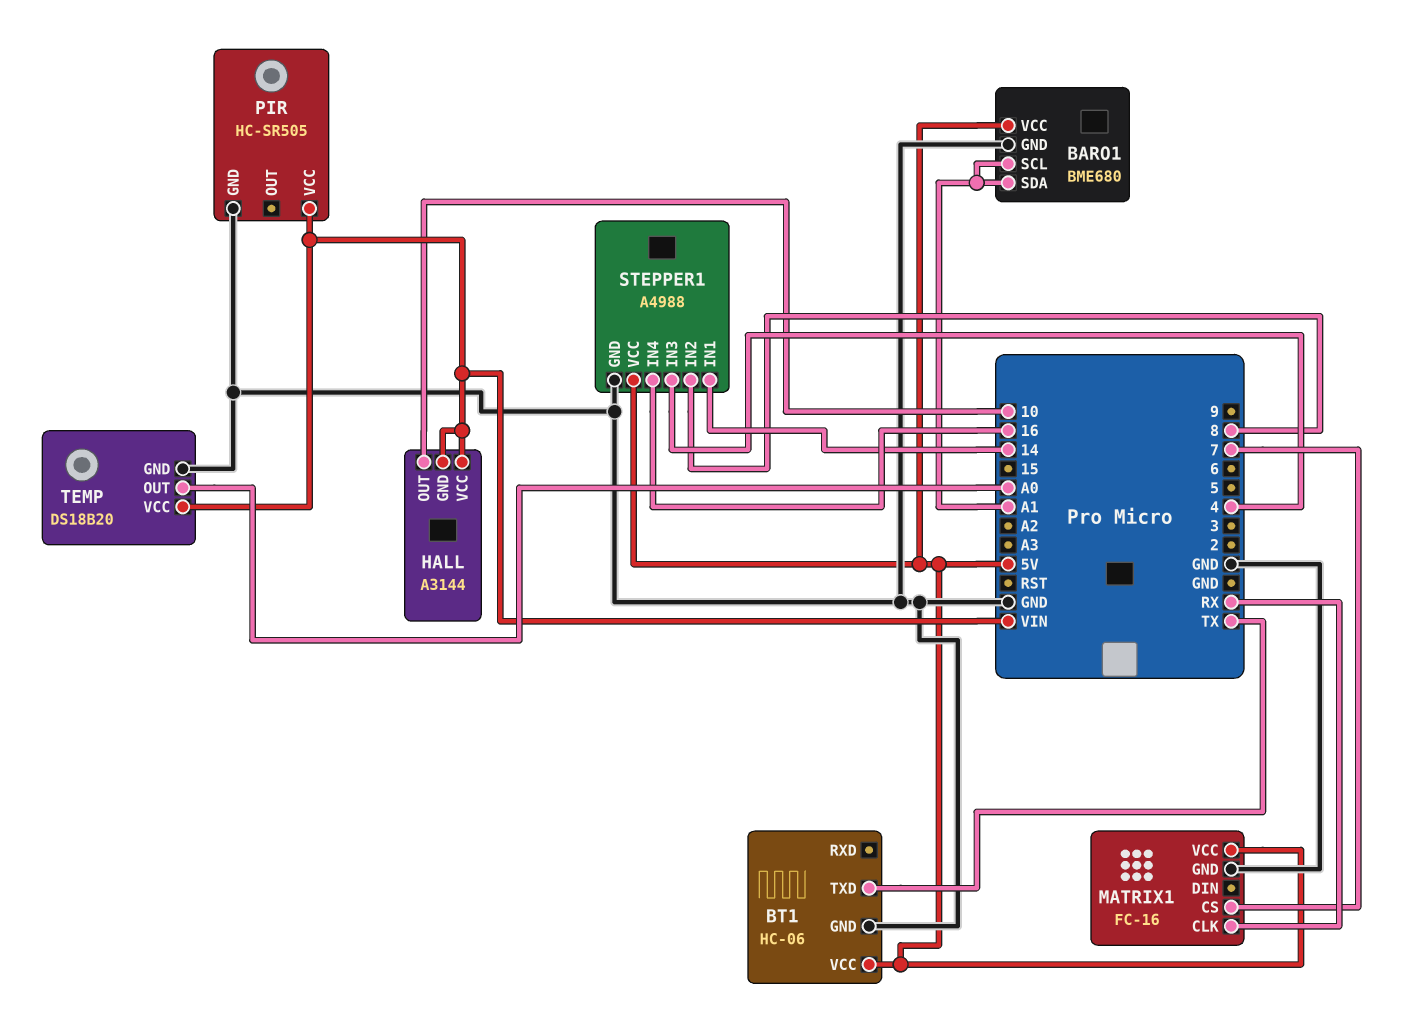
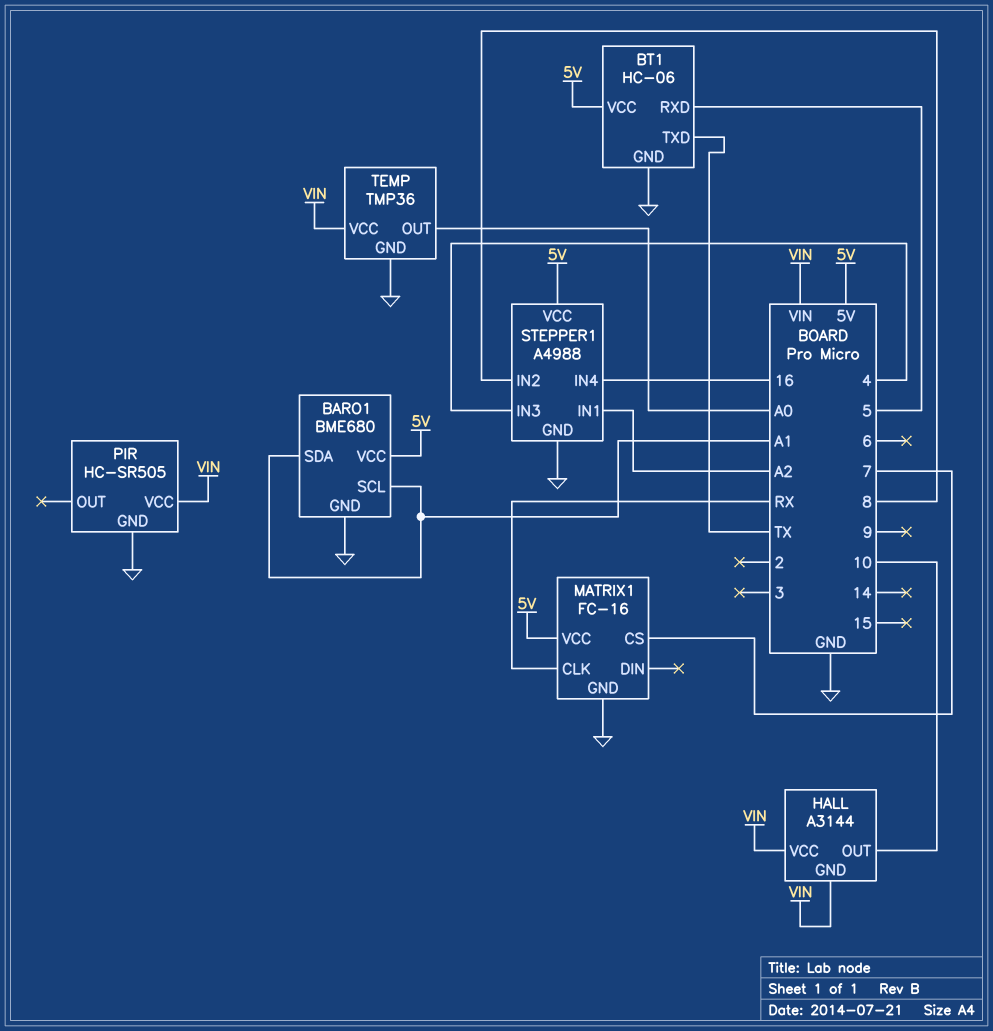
BT1 pin RXD: none -> 5
STEPPER1 pin IN1: 14 -> A2
TEMP: DS18B20 -> TMP36

